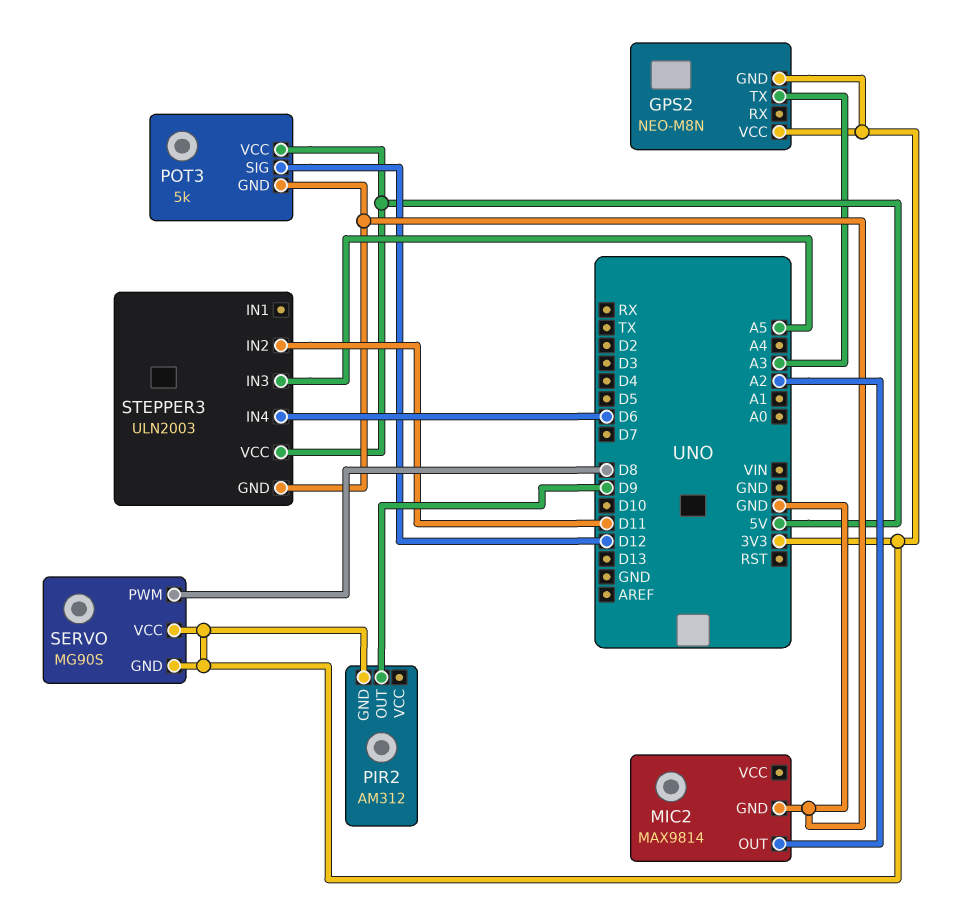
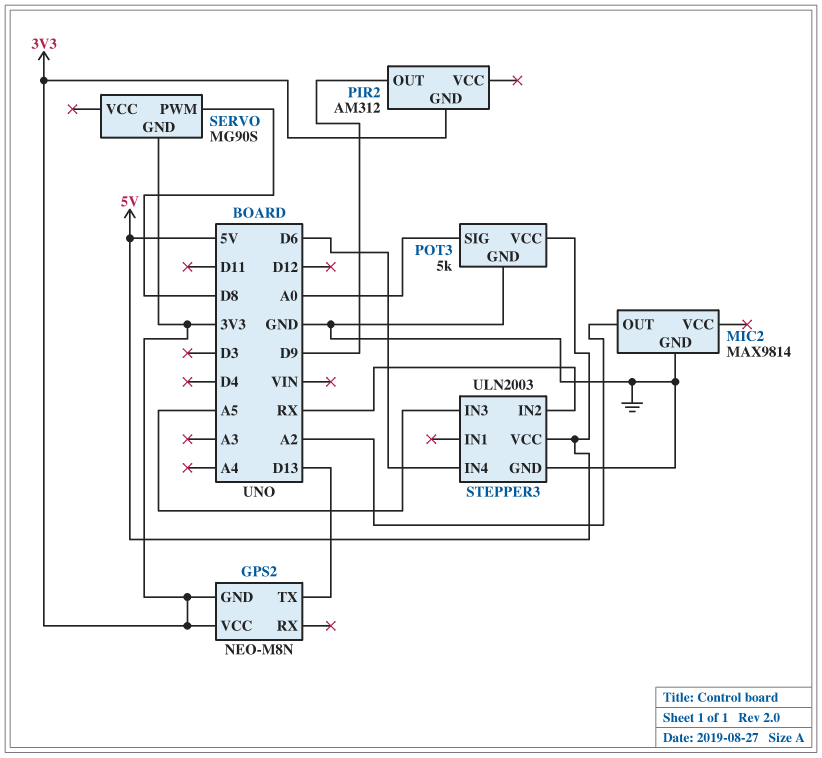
GPS2 pin TX: A3 -> D13
POT3 pin SIG: D12 -> A0
SERVO pin VCC: 3V3 -> none
STEPPER3 pin IN2: D11 -> RX

